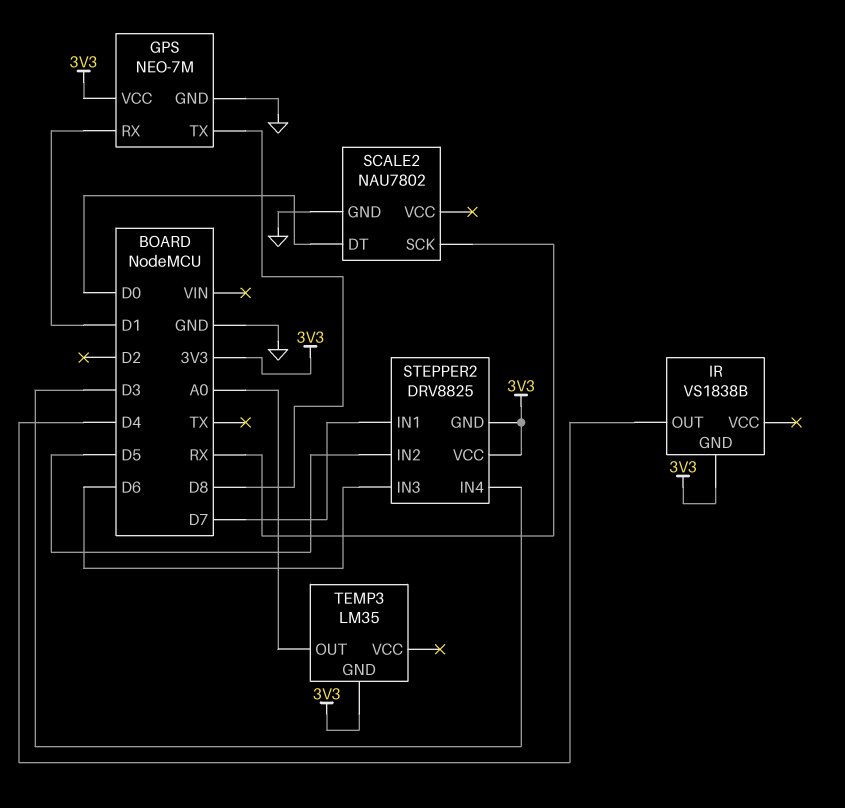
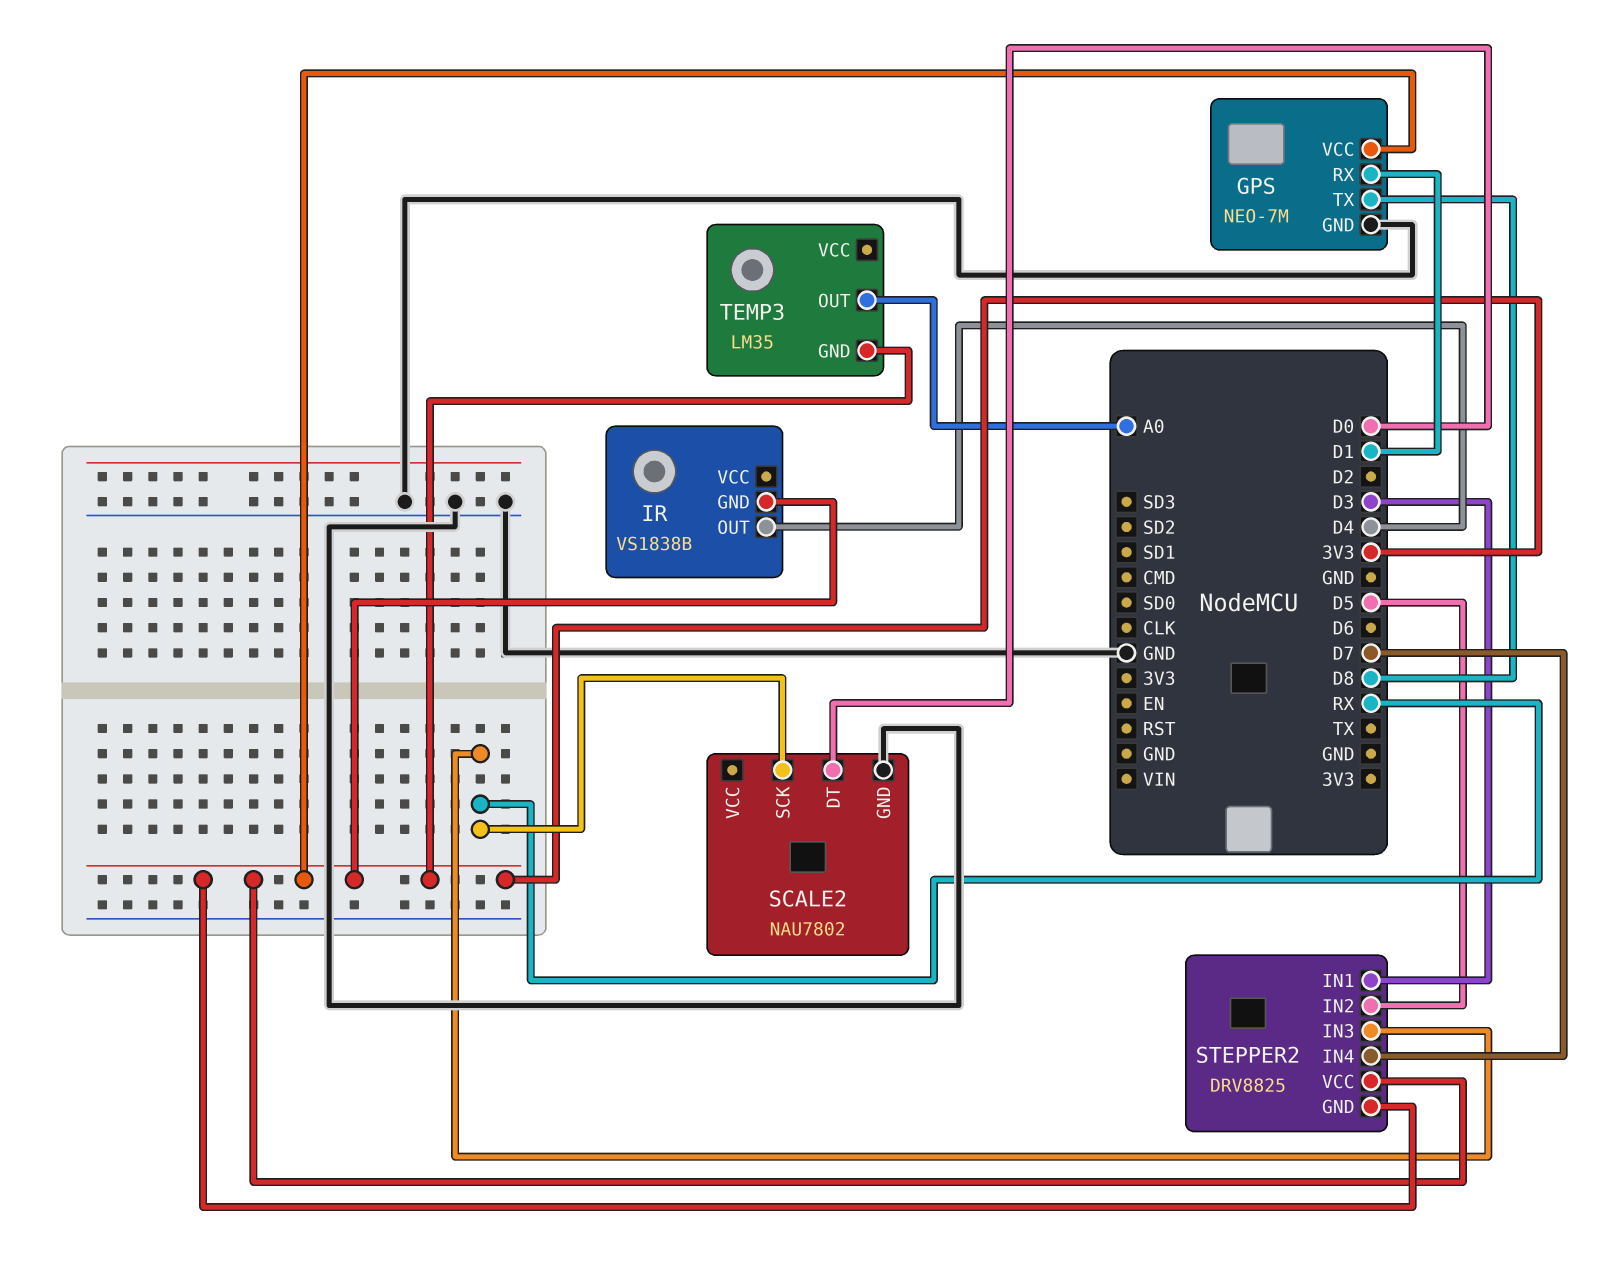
STEPPER2 pin IN1: D7 -> D3
STEPPER2 pin IN3: D6 -> RX
STEPPER2 pin IN4: D3 -> D7

